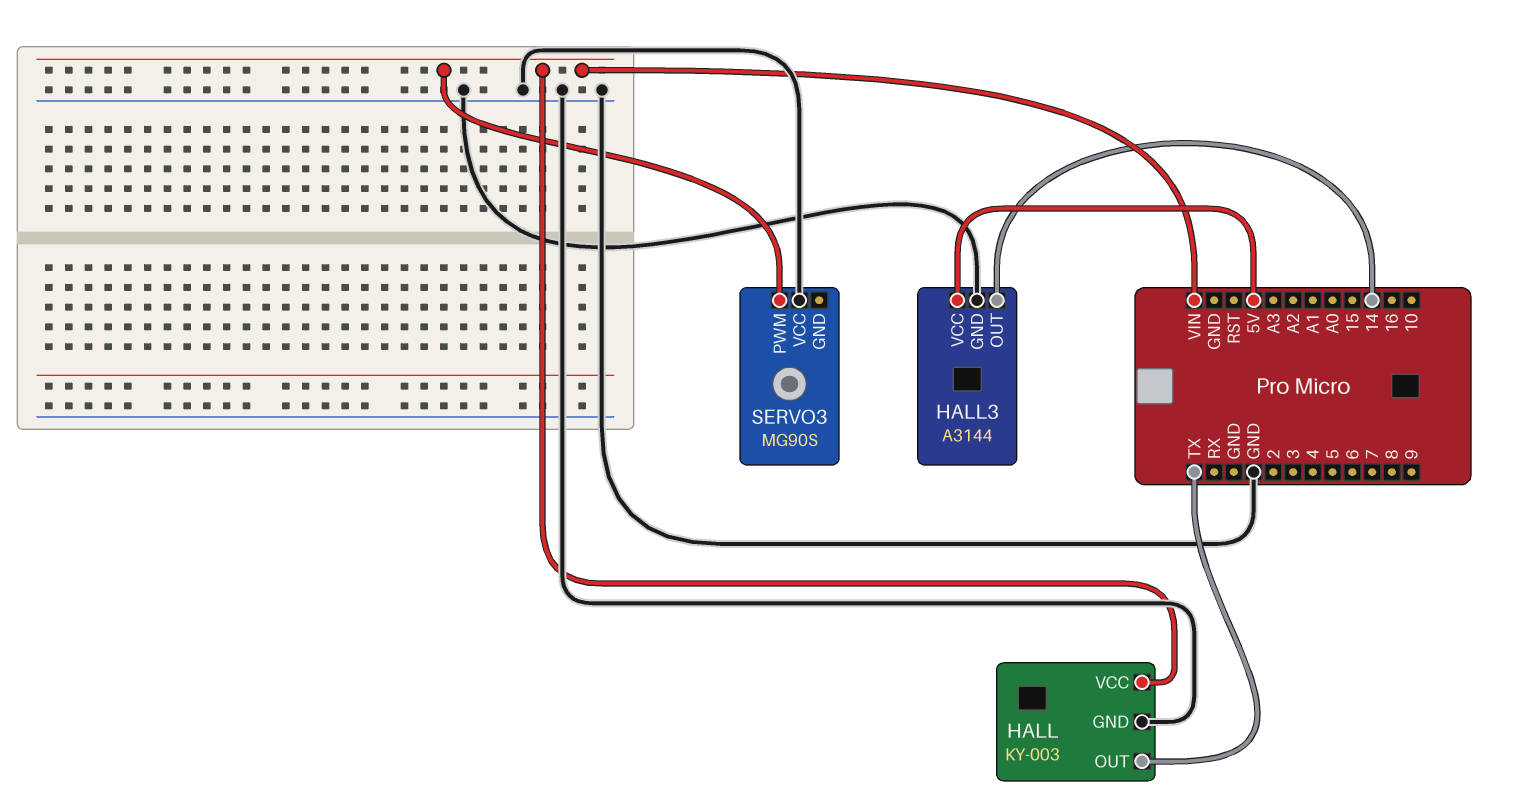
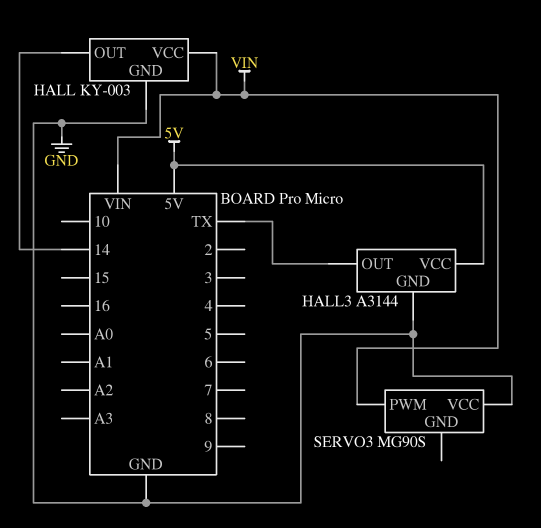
HALL pin OUT: TX -> 14
HALL3 pin OUT: 14 -> TX

